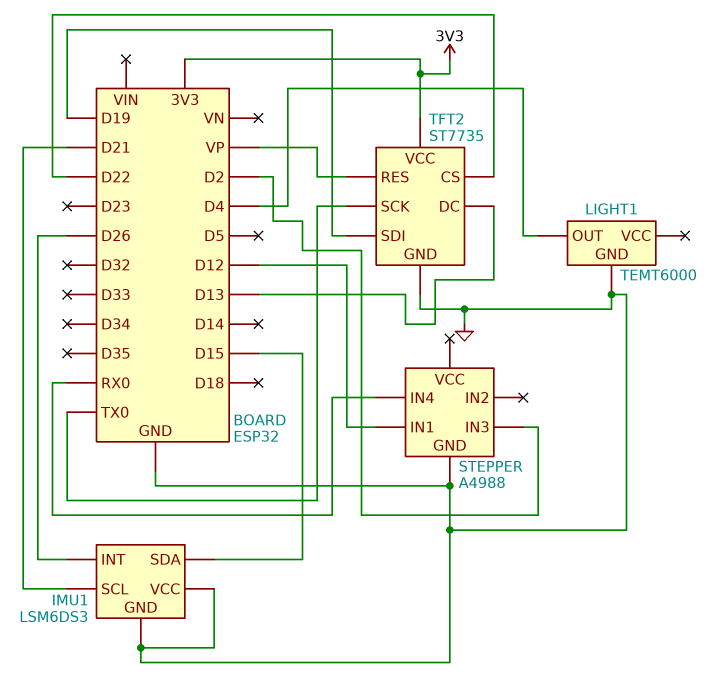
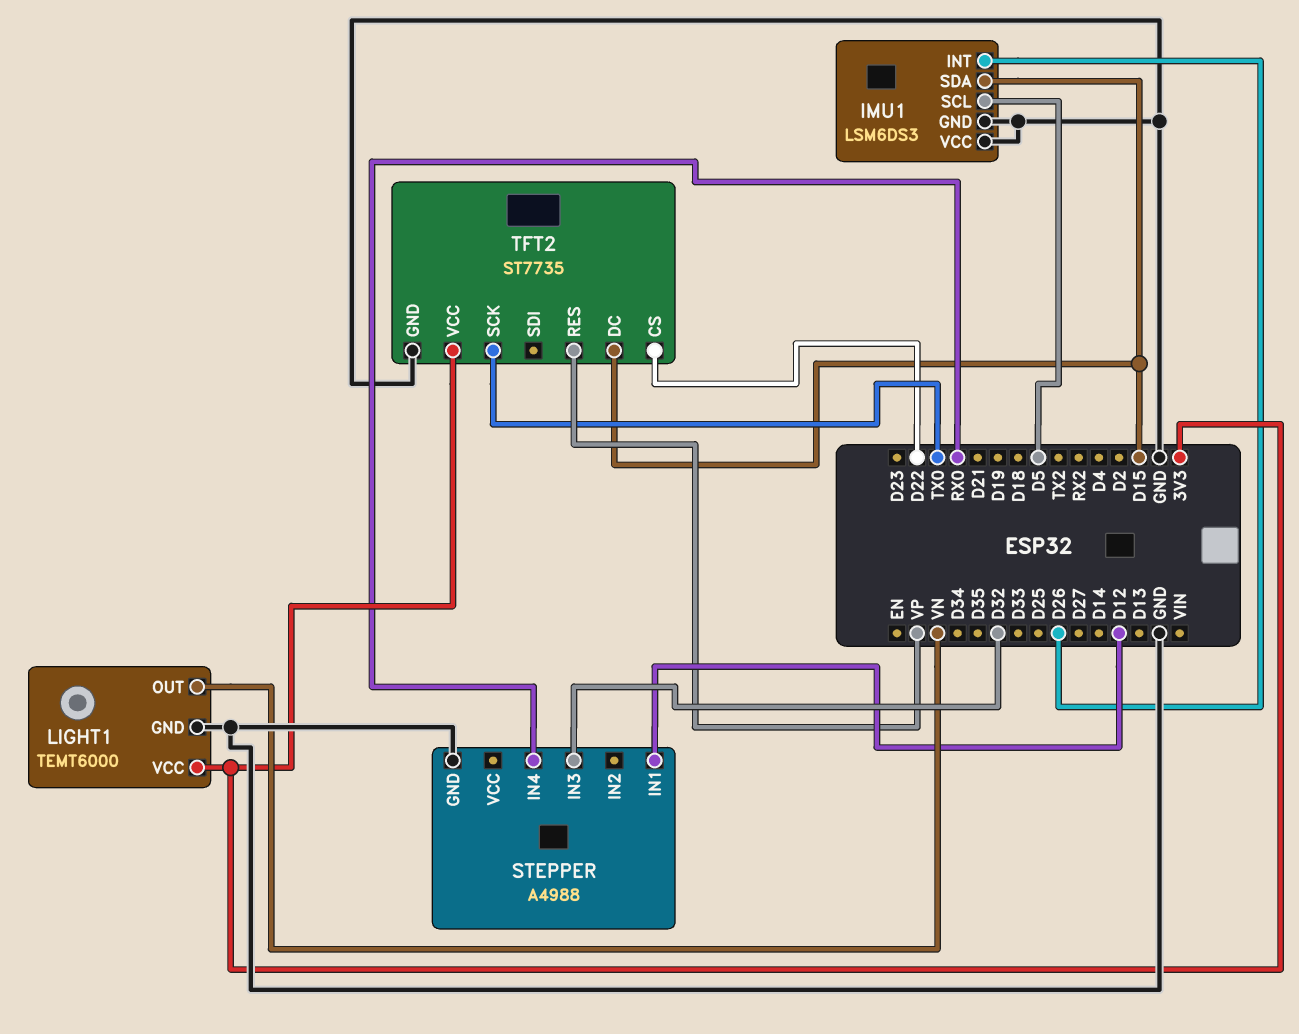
IMU1 pin SCL: D21 -> D5
LIGHT1 pin OUT: D4 -> VN
LIGHT1 pin VCC: none -> 3V3
STEPPER pin IN3: D2 -> D32
TFT2 pin DC: D13 -> D15
TFT2 pin SDI: D19 -> none

